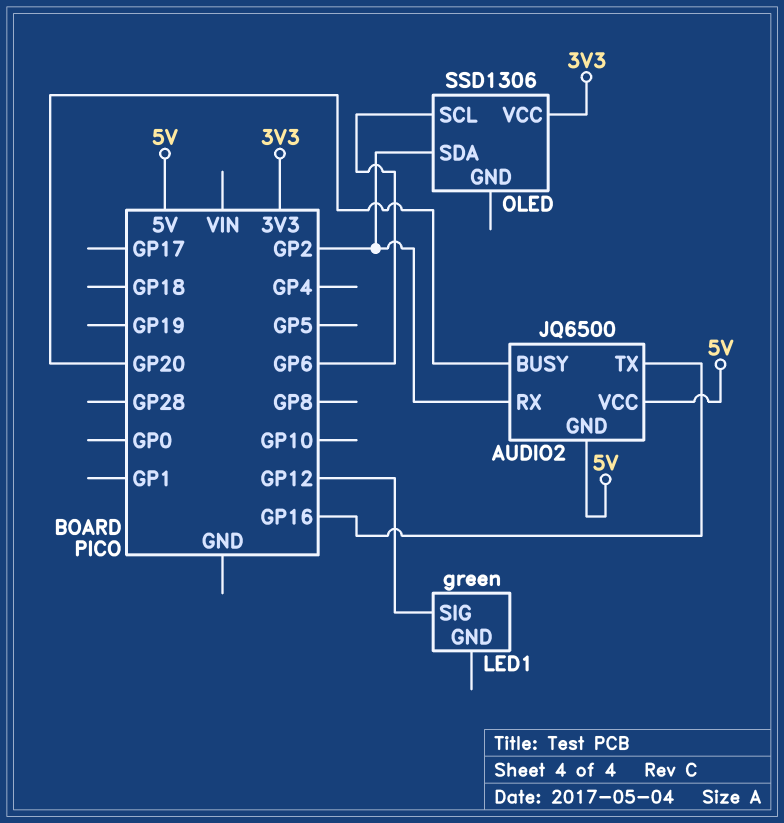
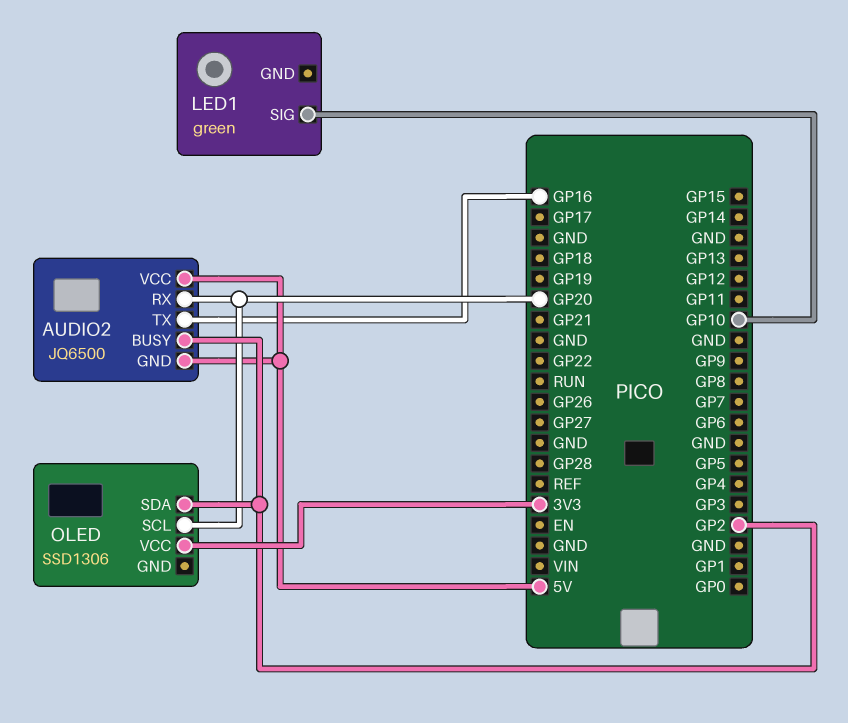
AUDIO2 pin BUSY: GP20 -> GP2
AUDIO2 pin RX: GP2 -> GP20
LED1 pin SIG: GP12 -> GP10
OLED pin SCL: GP6 -> GP20

